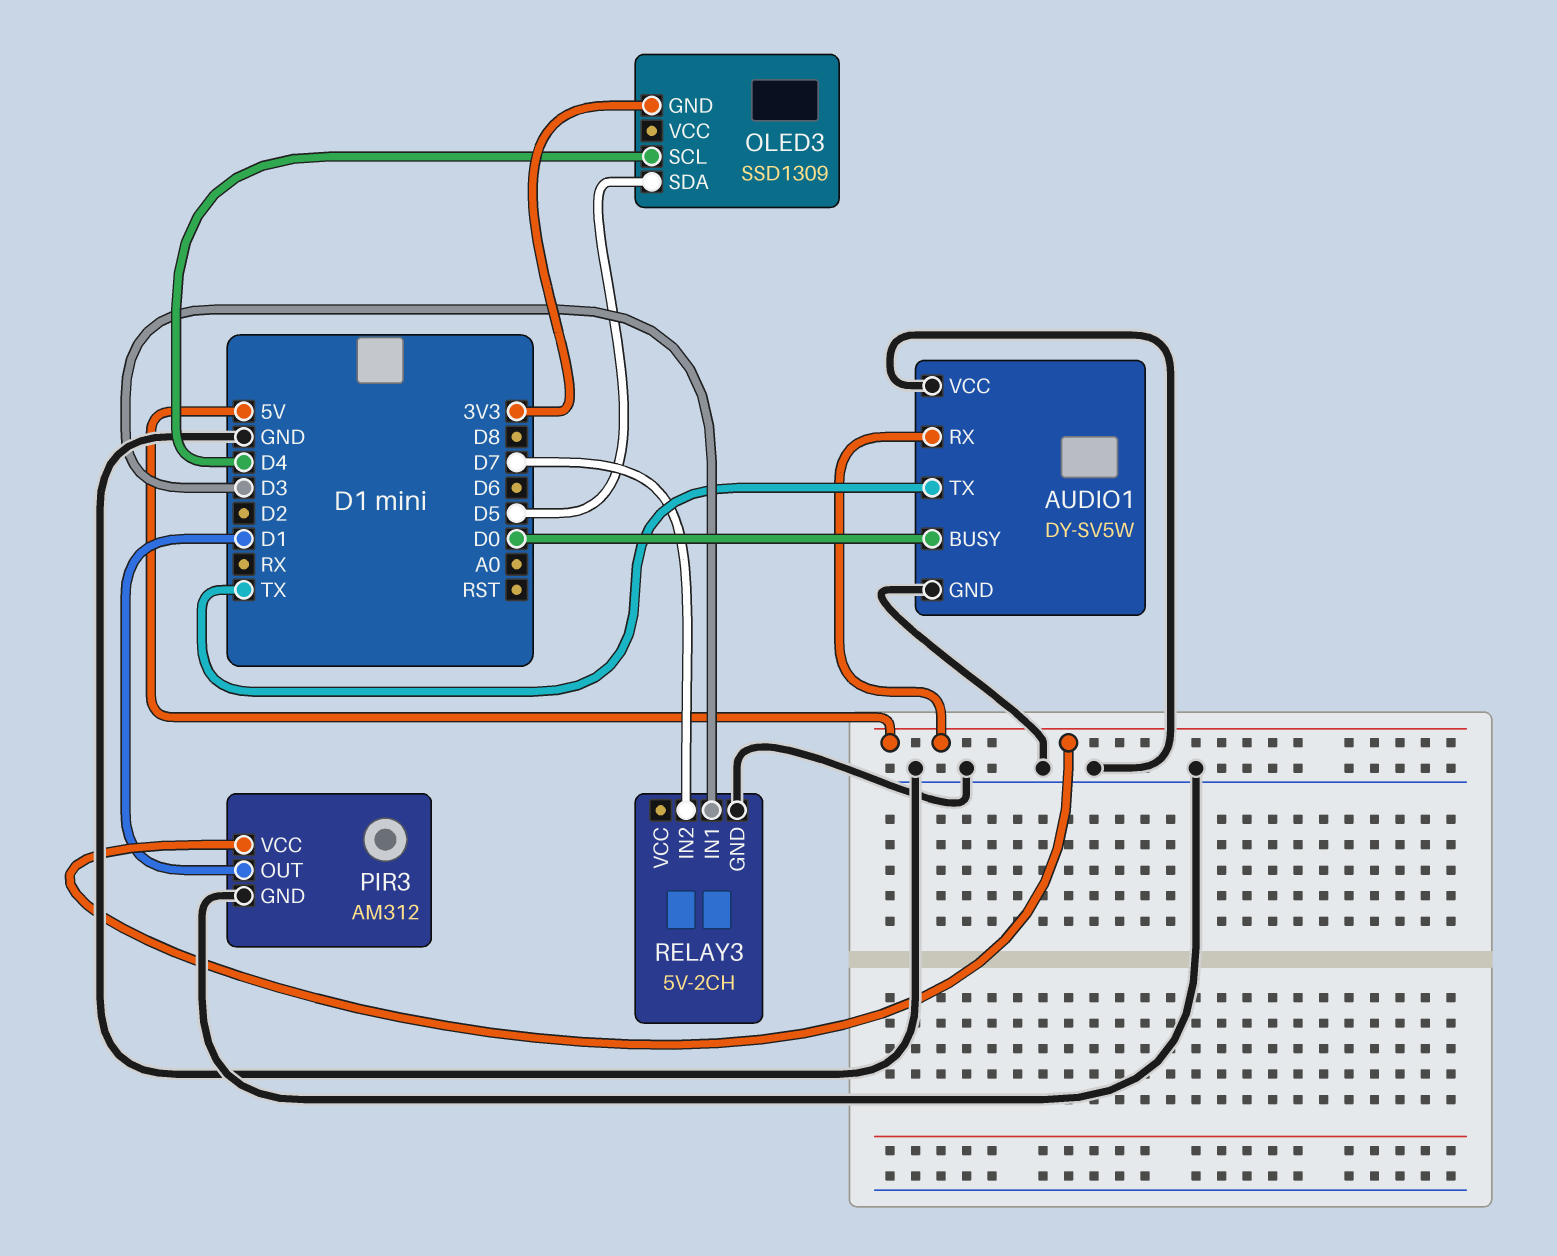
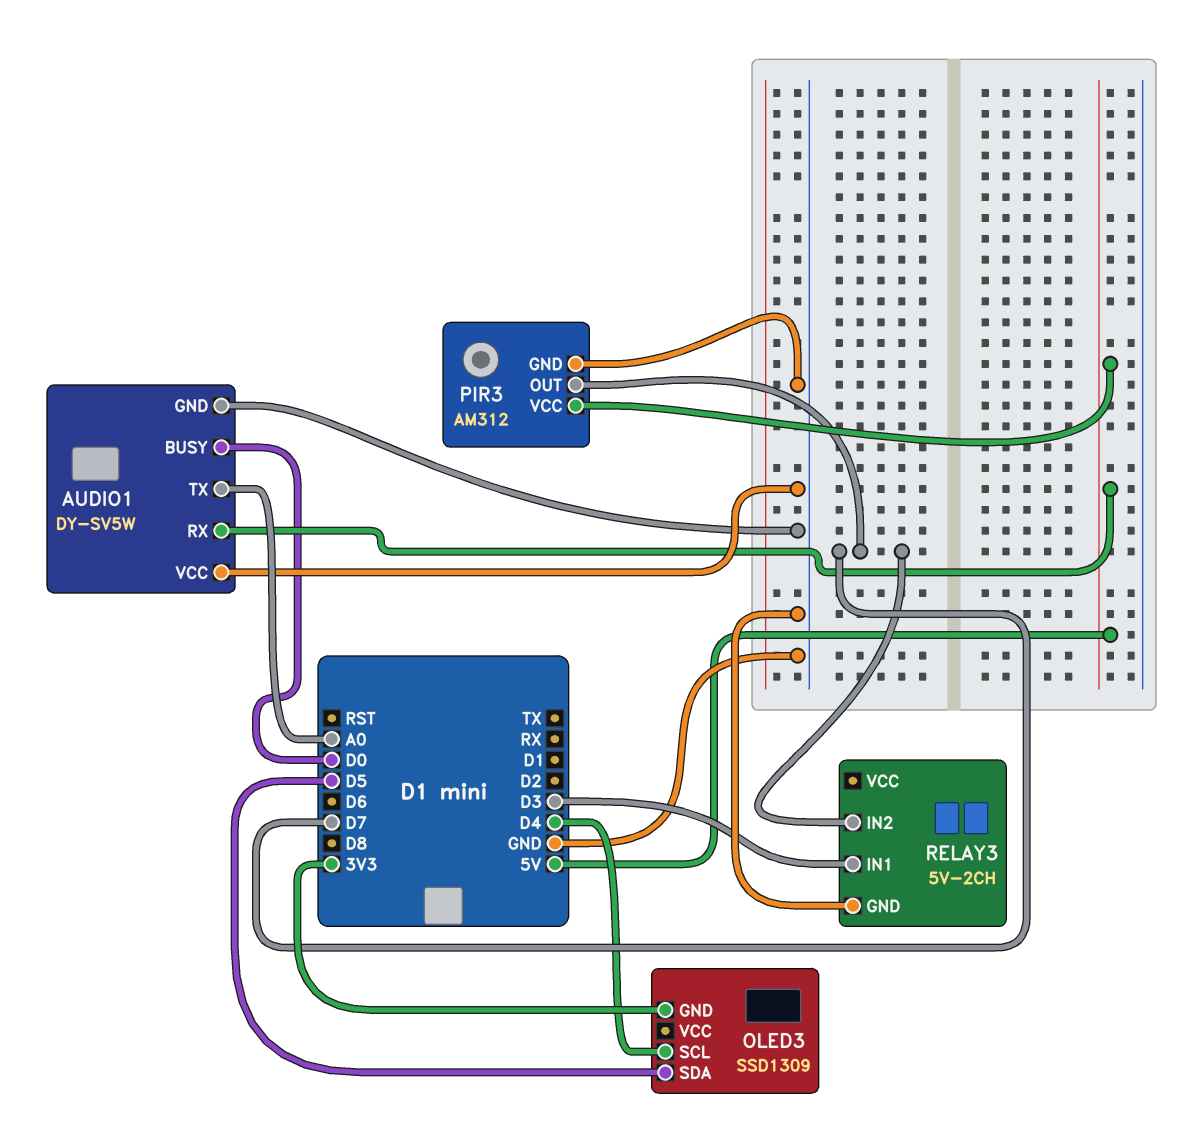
AUDIO1 pin TX: TX -> A0
PIR3 pin OUT: D1 -> D7

